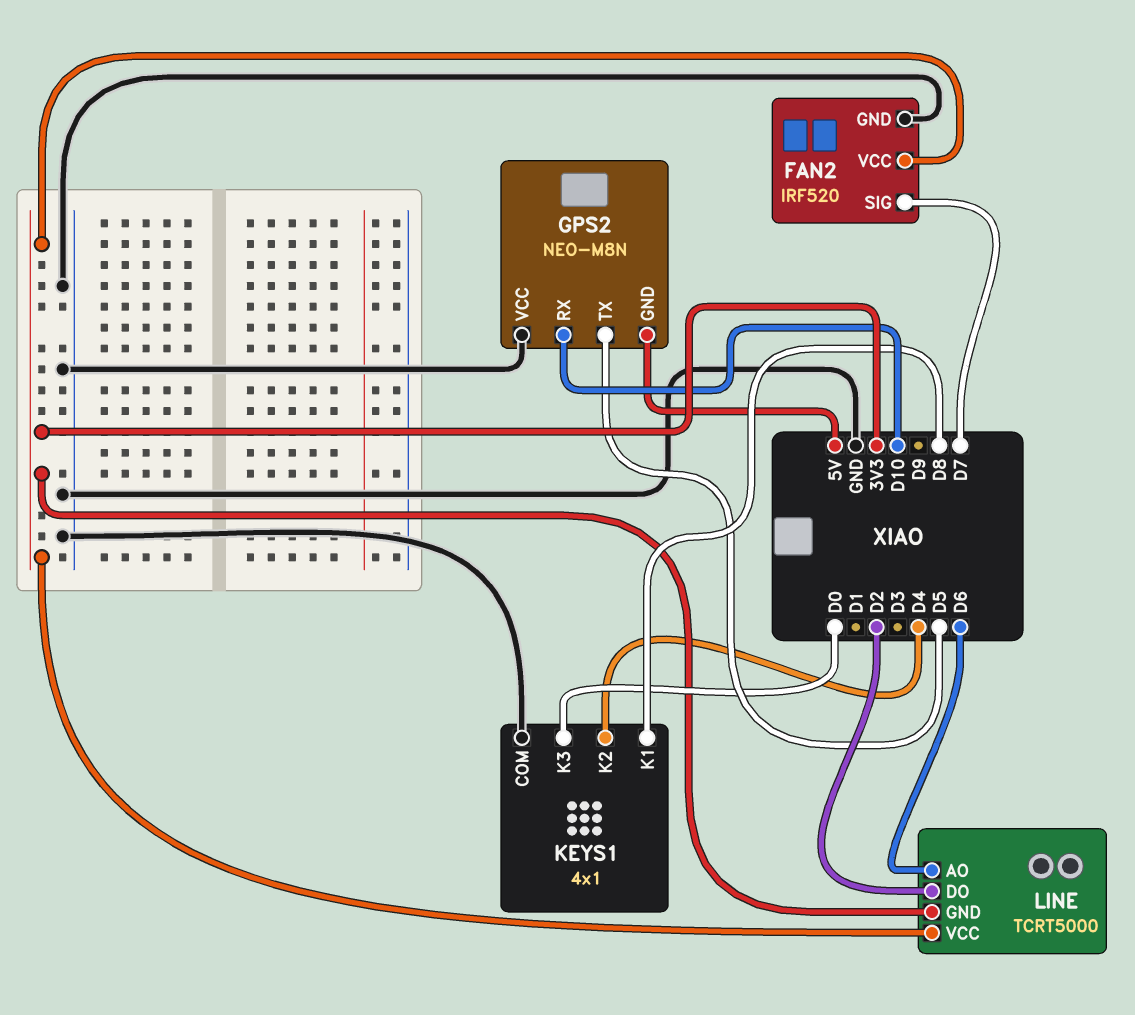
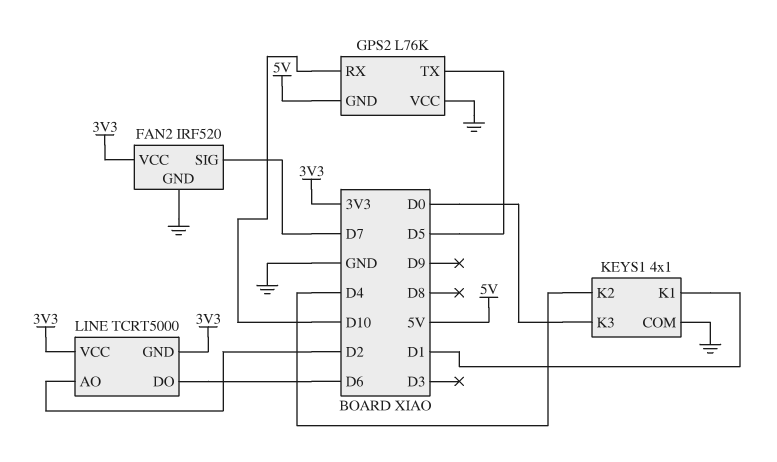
GPS2: NEO-M8N -> L76K
KEYS1 pin K1: D8 -> D1
LINE pin AO: D6 -> D2
LINE pin DO: D2 -> D6

